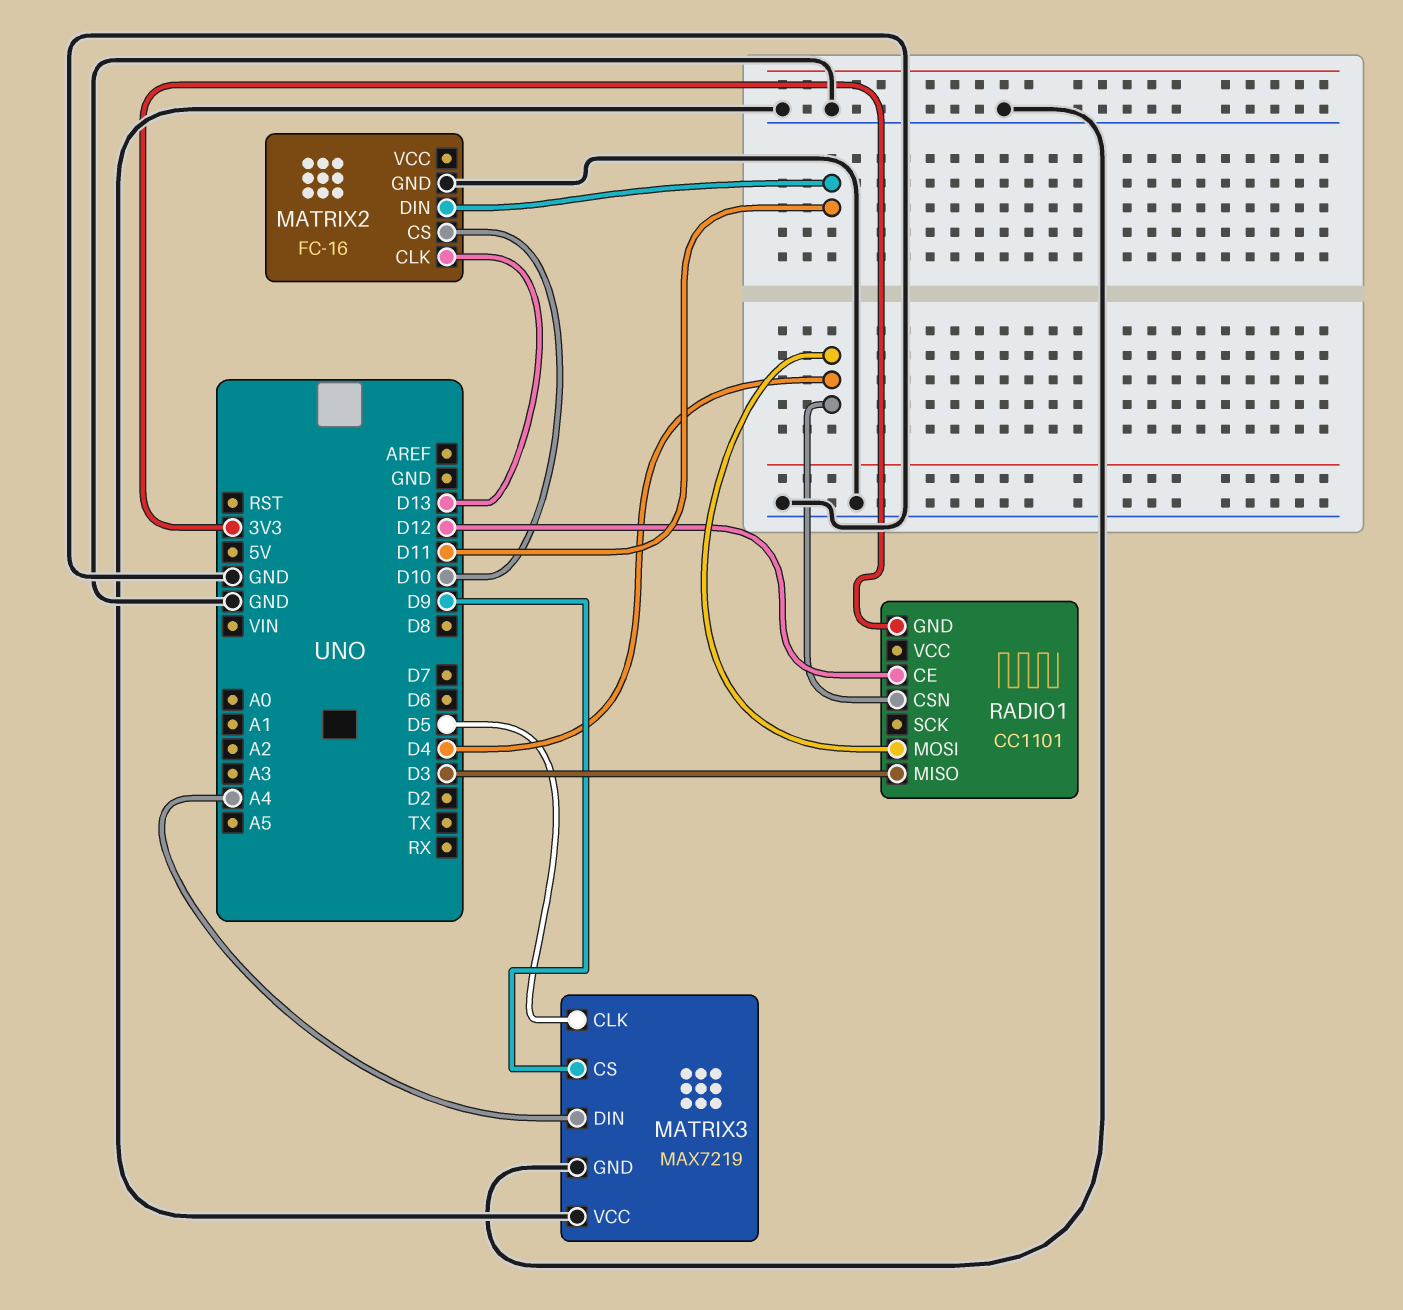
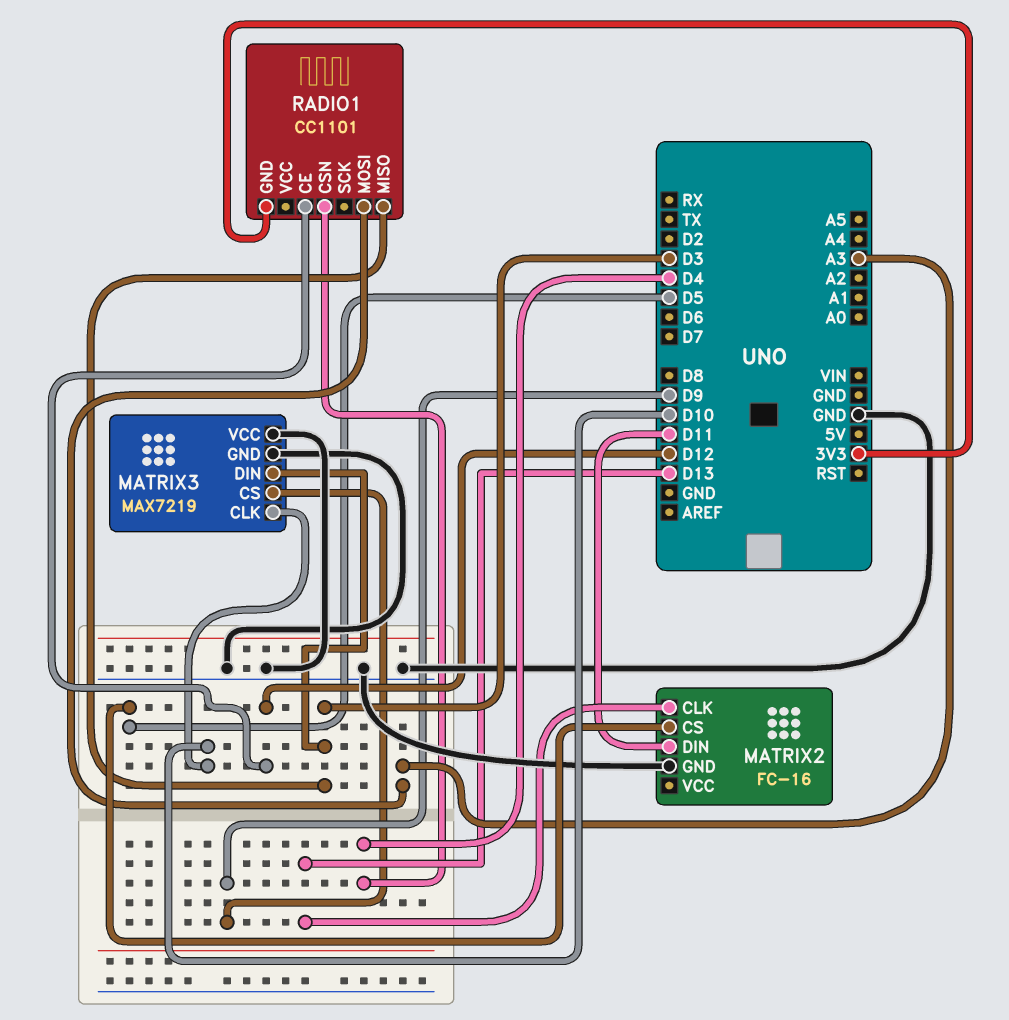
MATRIX2 pin CS: D10 -> D5
MATRIX3 pin CLK: D5 -> D10
MATRIX3 pin DIN: A4 -> D3
RADIO1 pin MOSI: D4 -> A3

